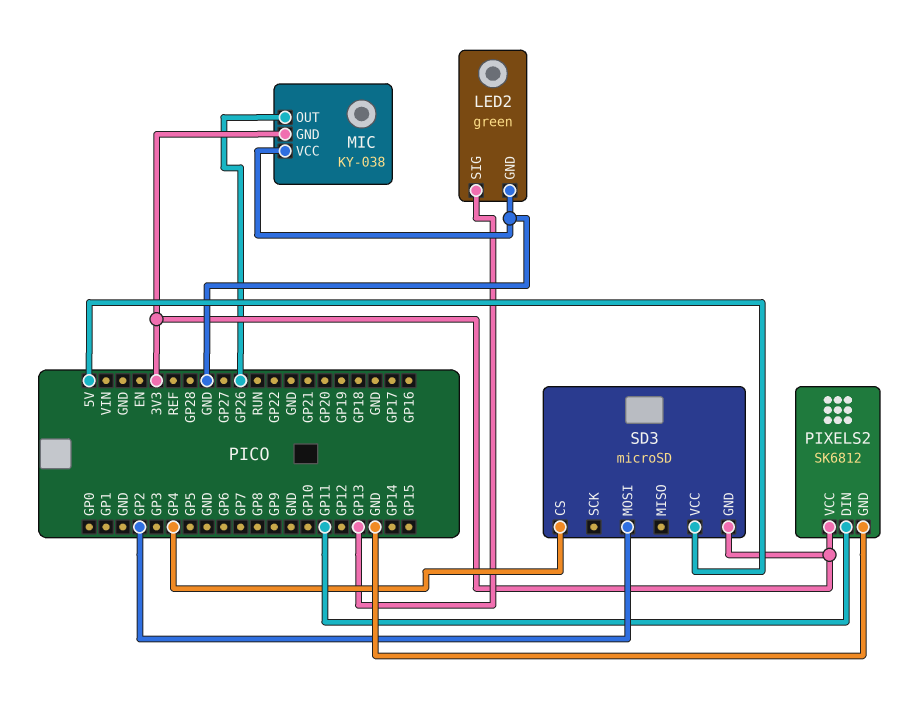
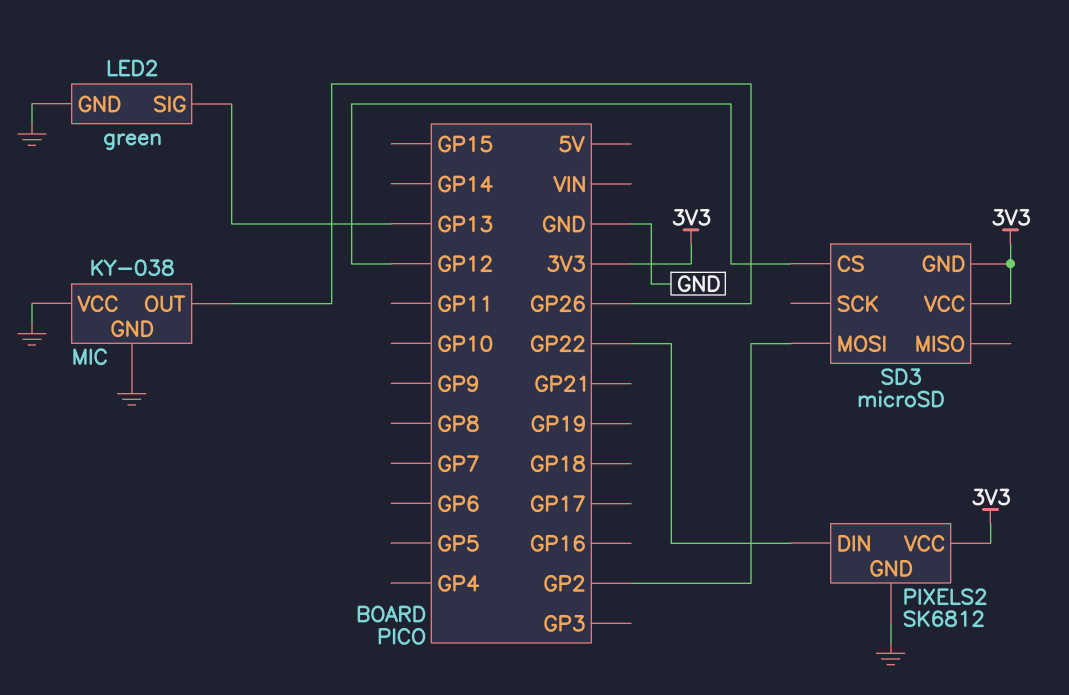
MIC pin GND: 3V3 -> GND
PIXELS2 pin DIN: GP11 -> GP22
SD3 pin CS: GP4 -> GP12
SD3 pin VCC: 5V -> 3V3

